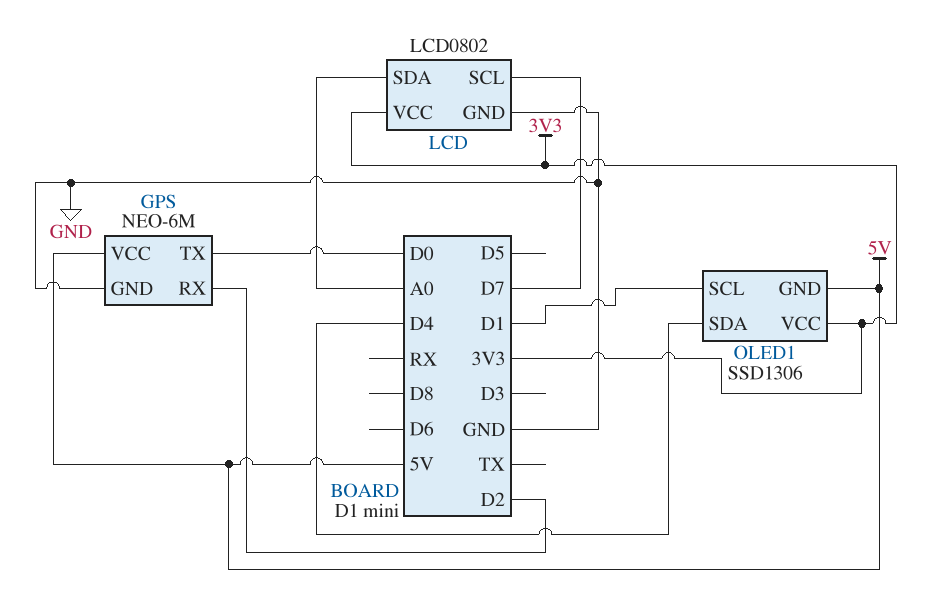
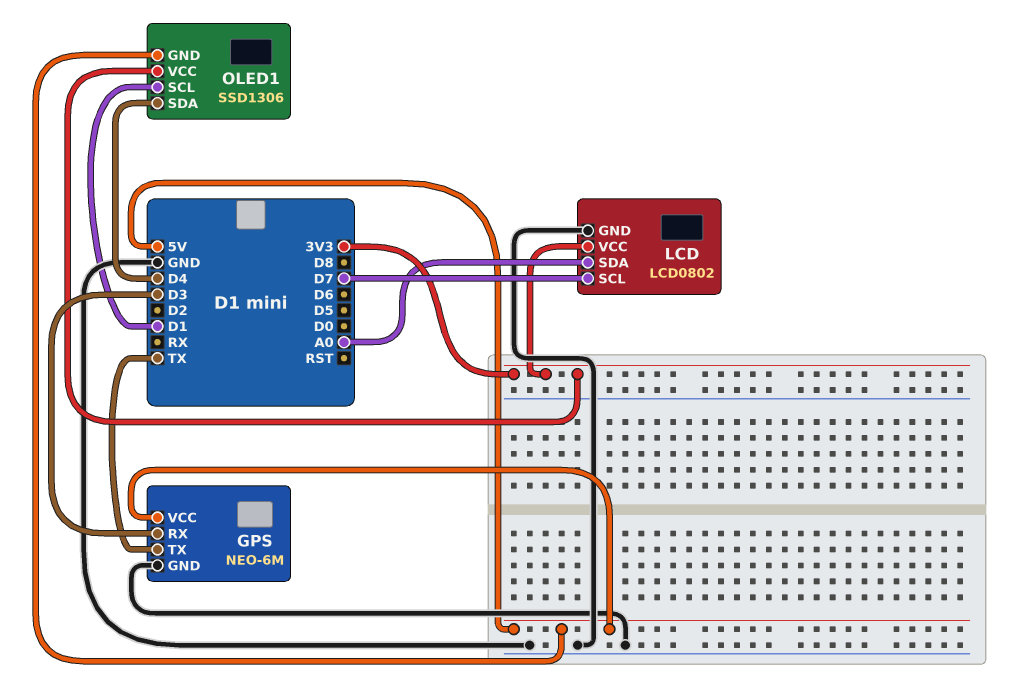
GPS pin RX: D2 -> D3
GPS pin TX: D0 -> TX

